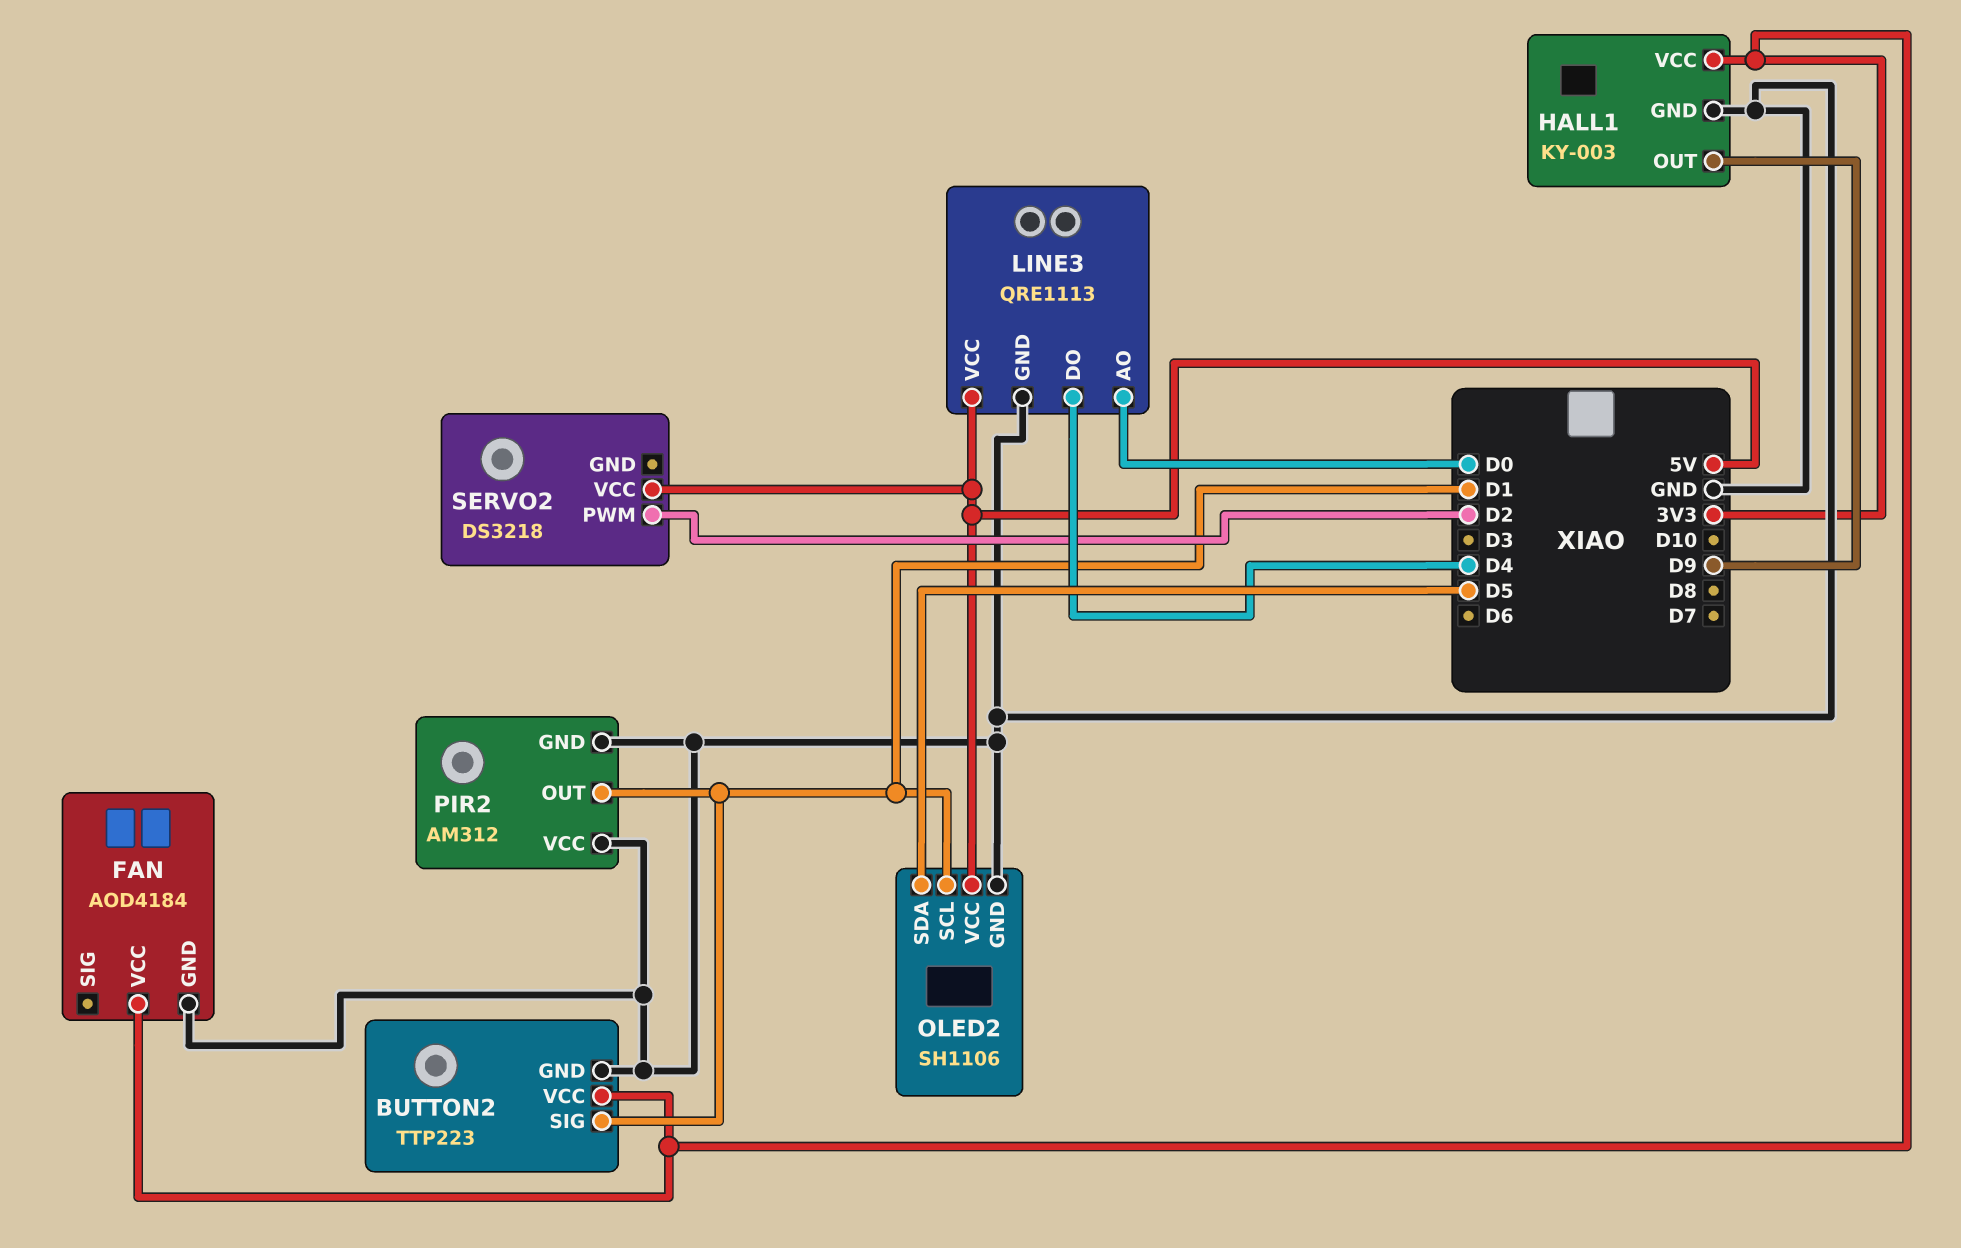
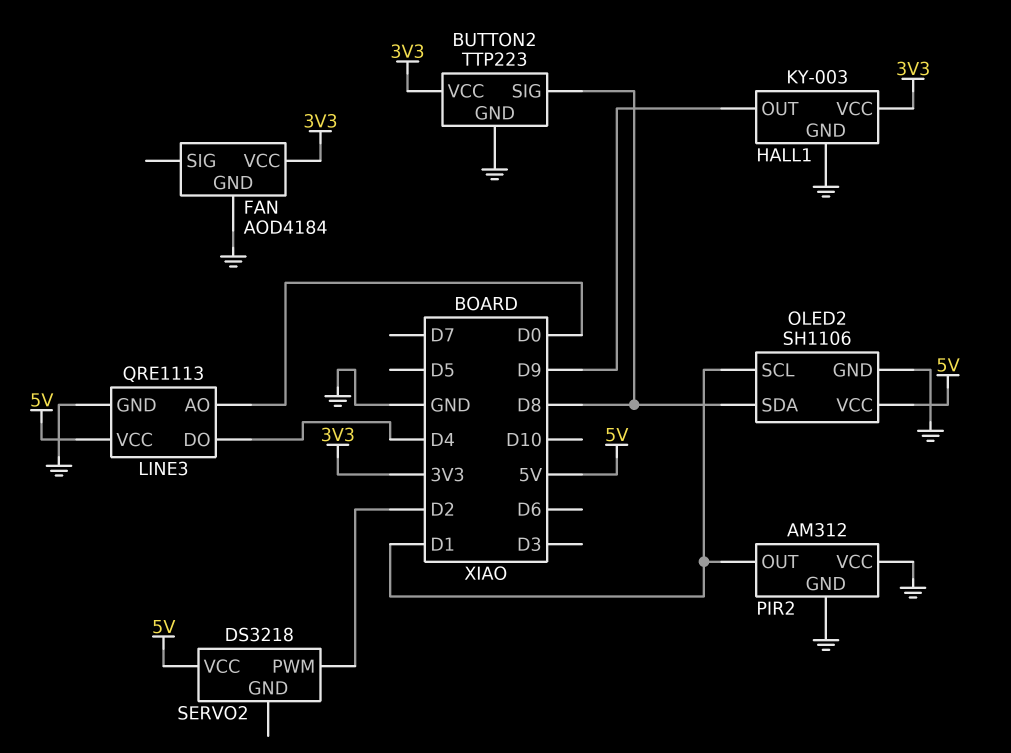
BUTTON2 pin SIG: D1 -> D8
OLED2 pin SDA: D5 -> D8

